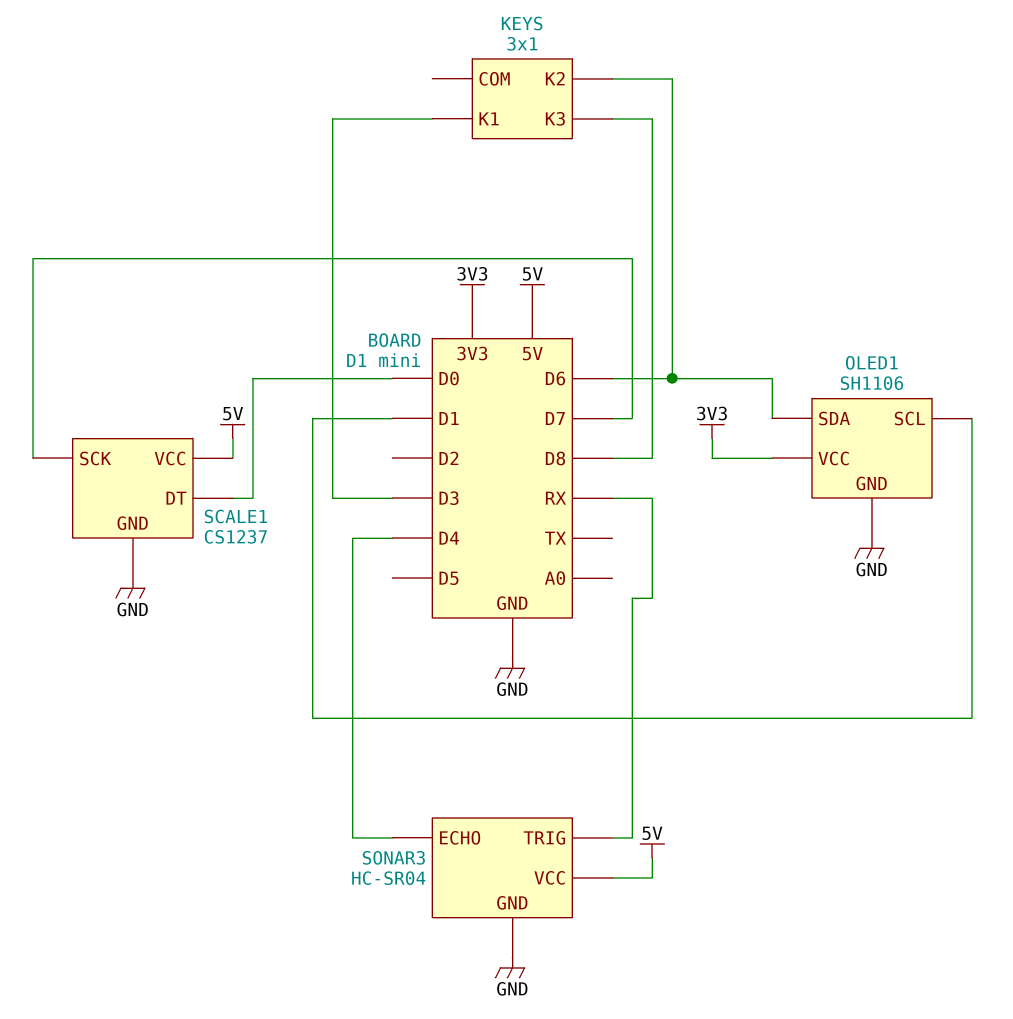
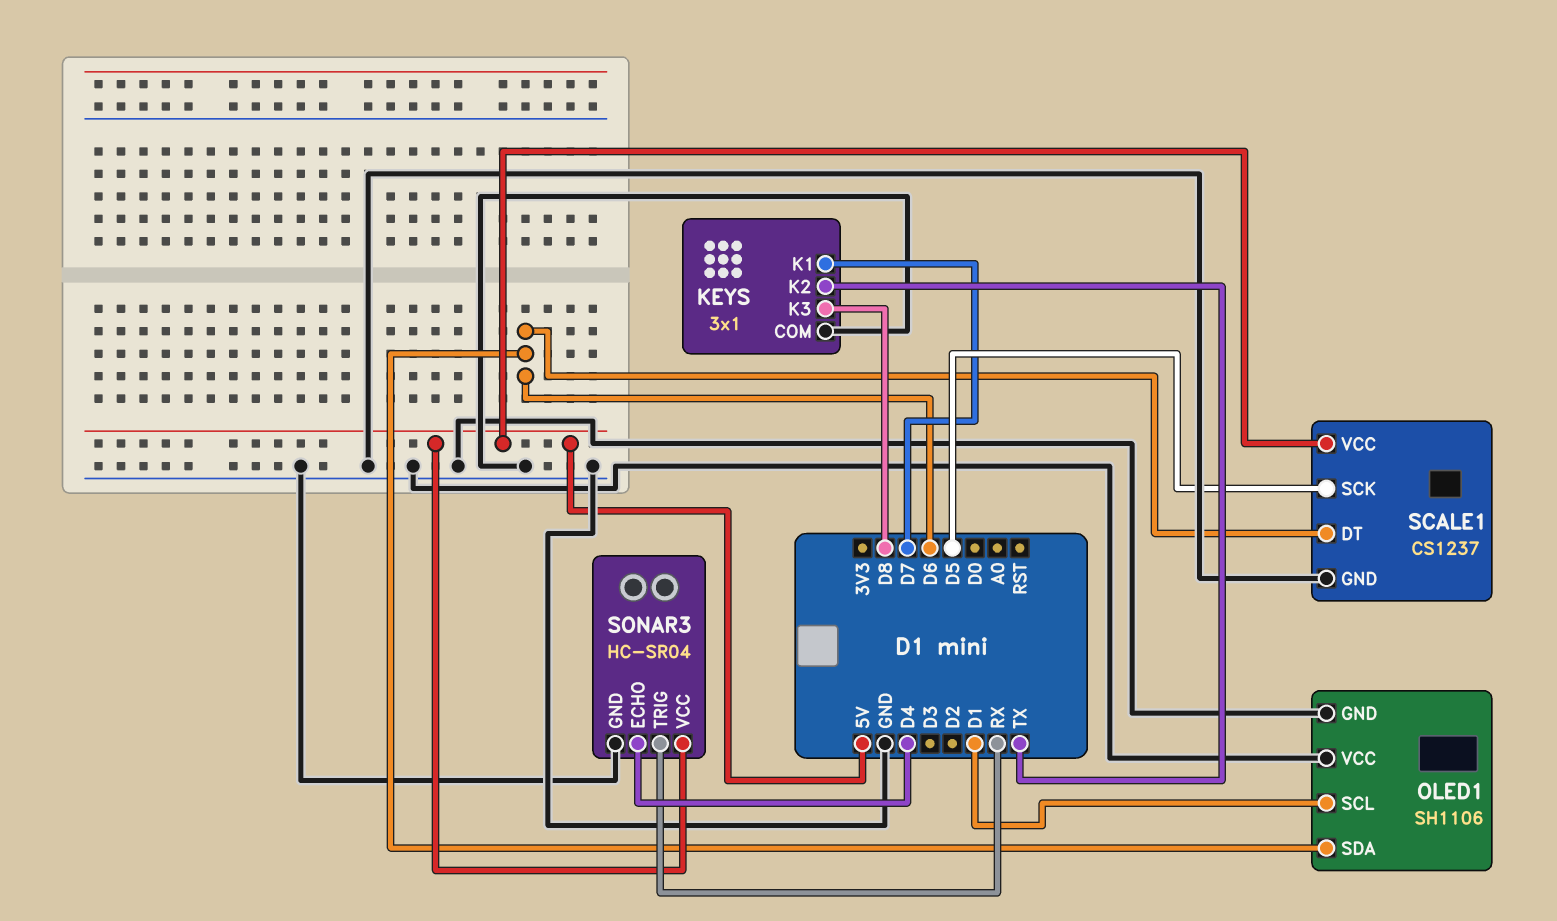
KEYS pin COM: none -> GND
KEYS pin K1: D3 -> D7
KEYS pin K2: D6 -> TX
OLED1 pin VCC: 3V3 -> GND
SCALE1 pin DT: D0 -> D6
SCALE1 pin SCK: D7 -> D5

